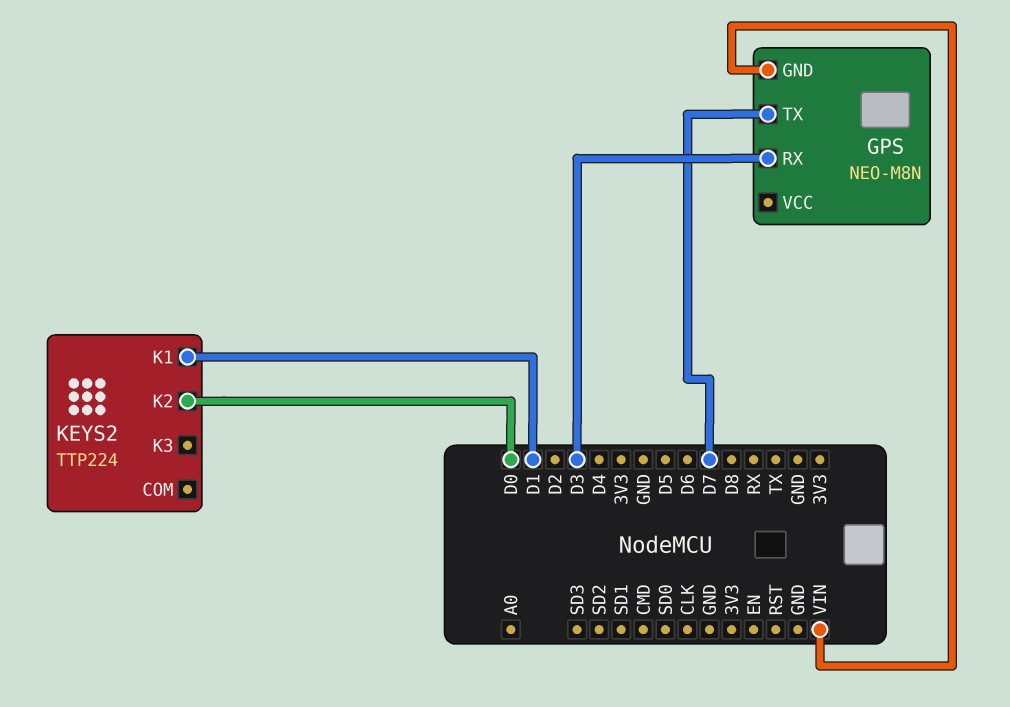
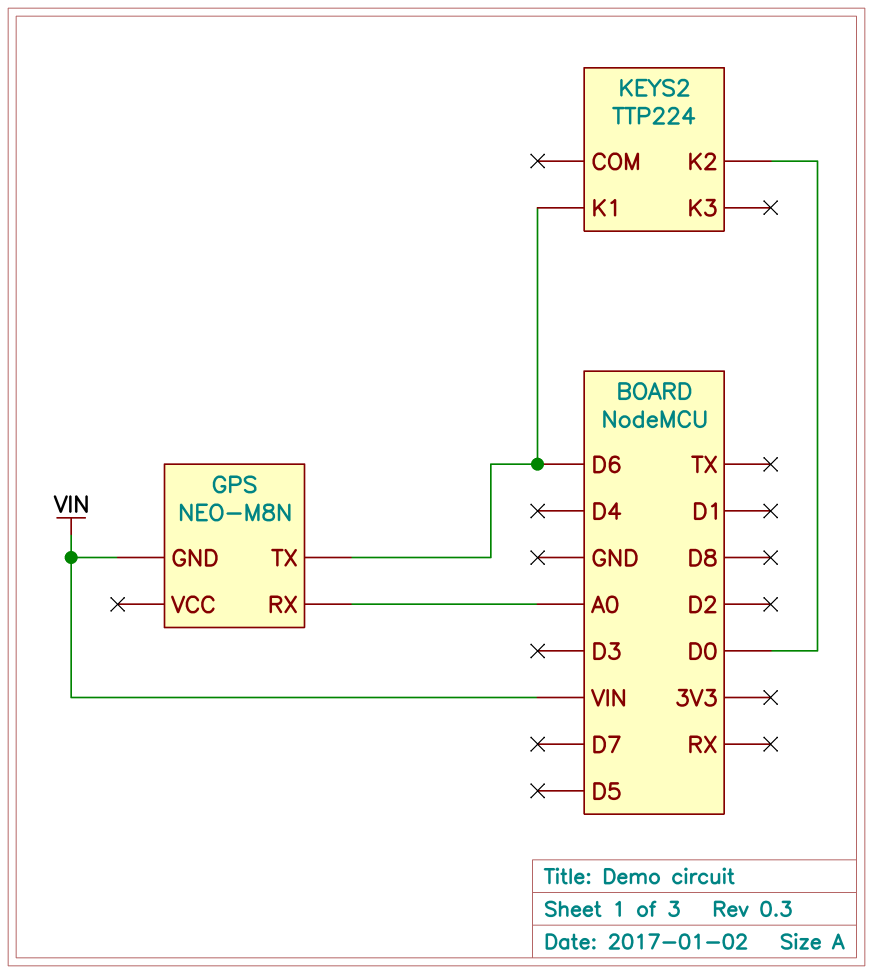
GPS pin RX: D3 -> A0
GPS pin TX: D7 -> D6
KEYS2 pin K1: D1 -> D6

